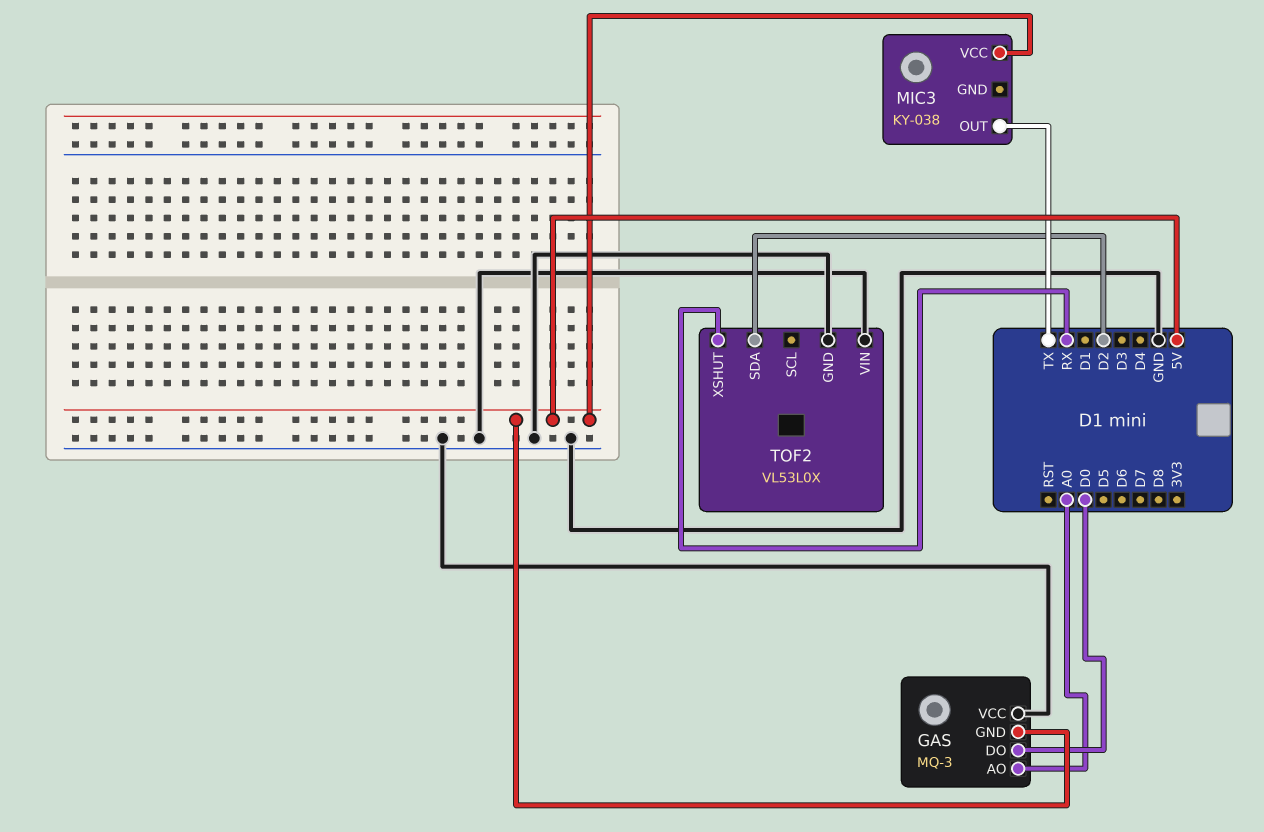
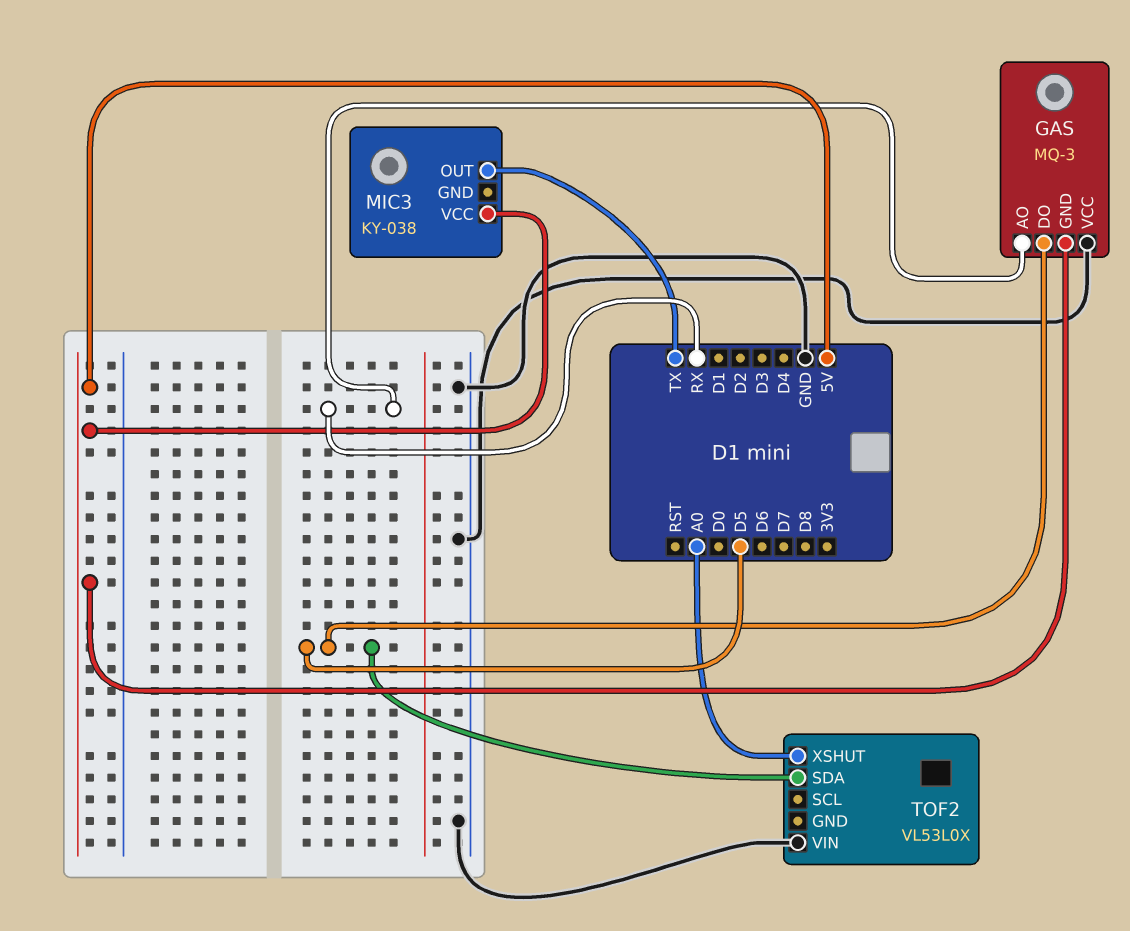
GAS pin AO: A0 -> RX
GAS pin DO: D0 -> D5
TOF2 pin GND: GND -> none
TOF2 pin SDA: D2 -> D5
TOF2 pin XSHUT: RX -> A0

